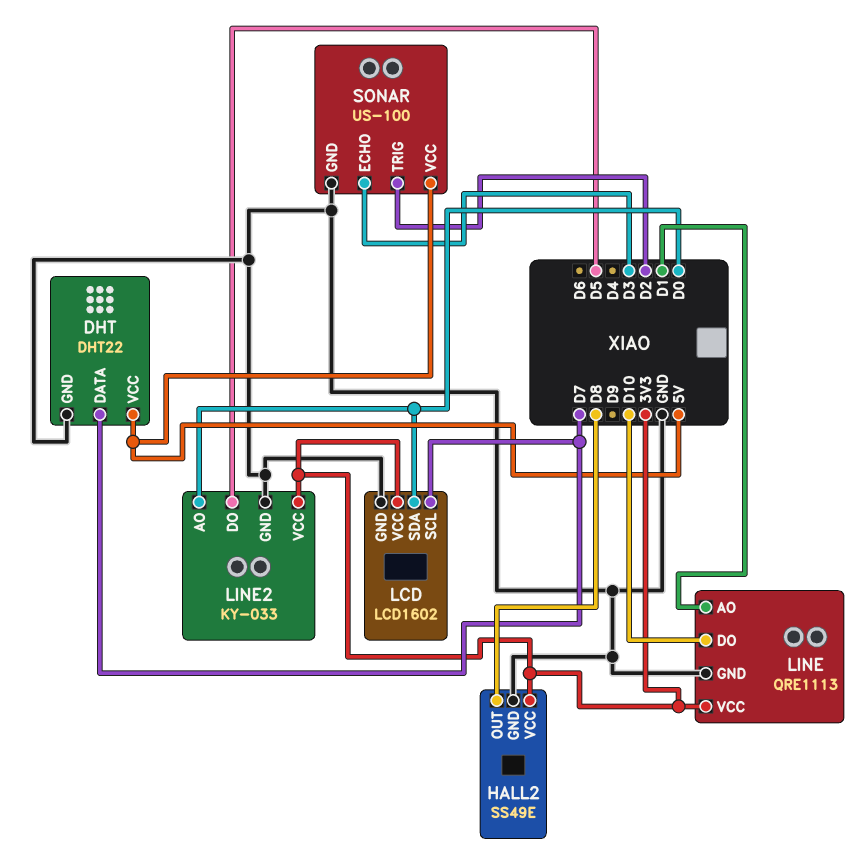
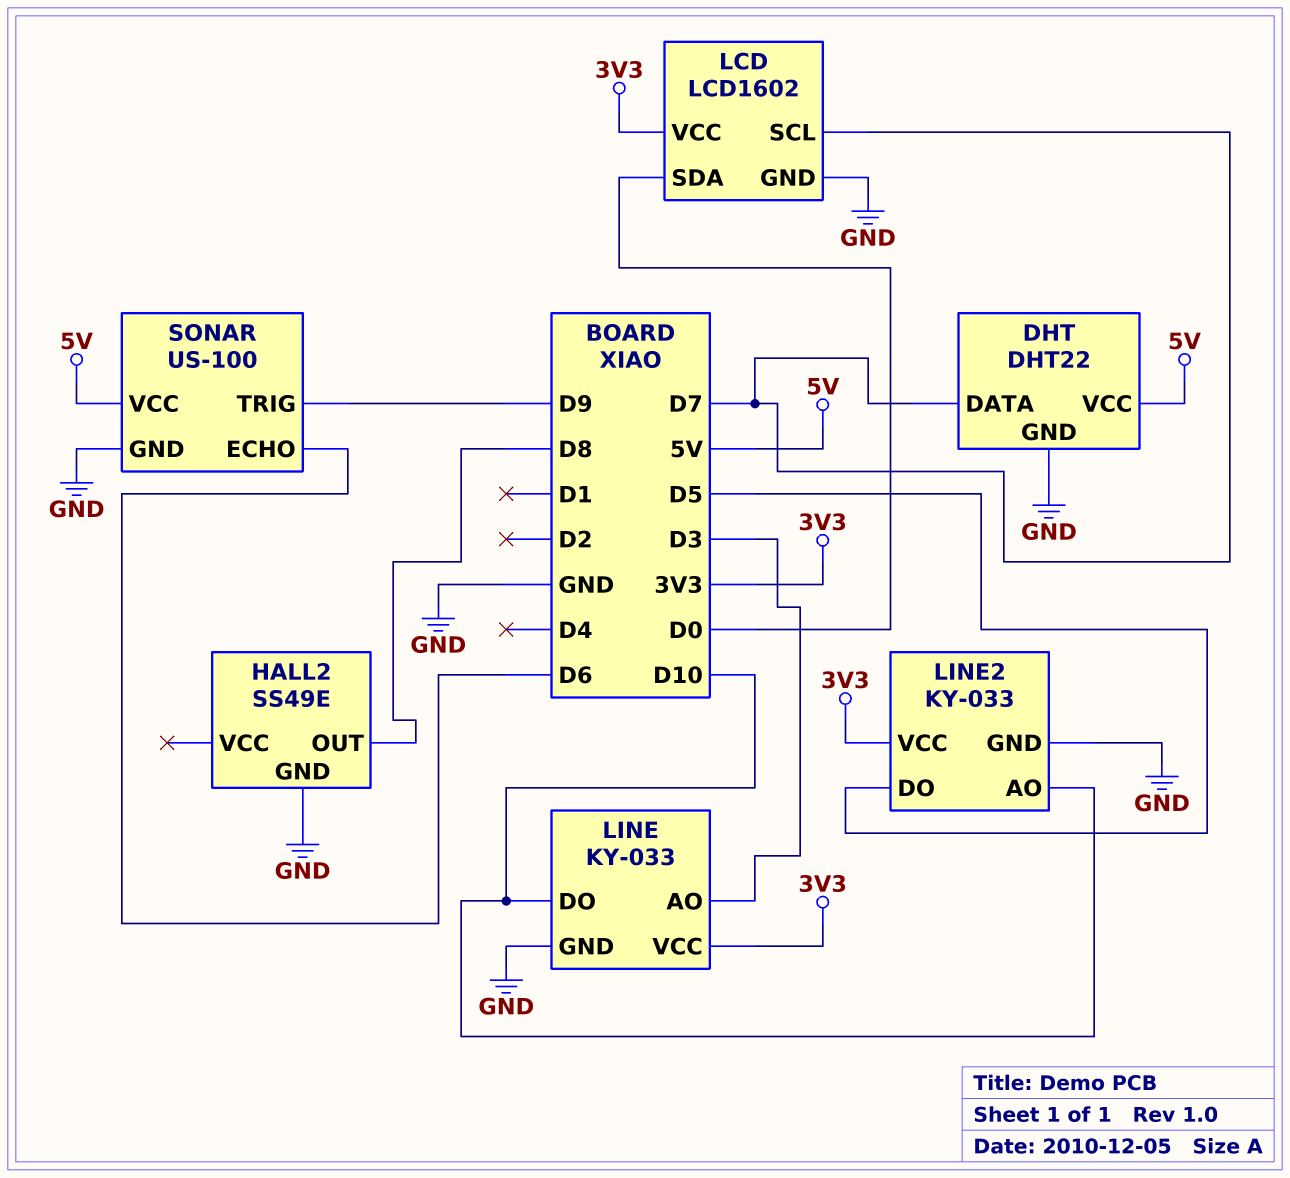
HALL2 pin VCC: 3V3 -> none
LINE: QRE1113 -> KY-033
LINE pin AO: D1 -> D3
LINE2 pin AO: D0 -> D10
SONAR pin ECHO: D3 -> D6
SONAR pin TRIG: D2 -> D9

